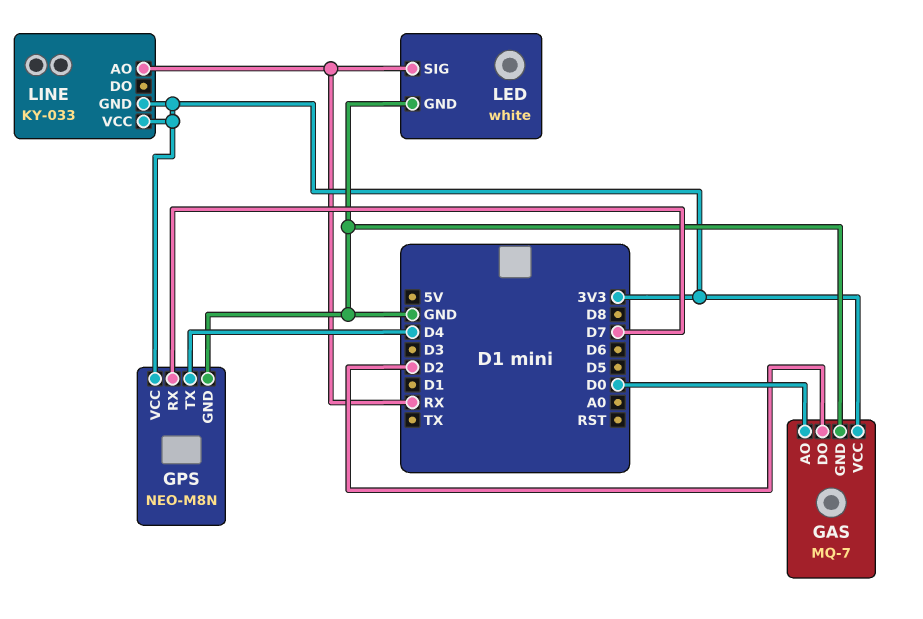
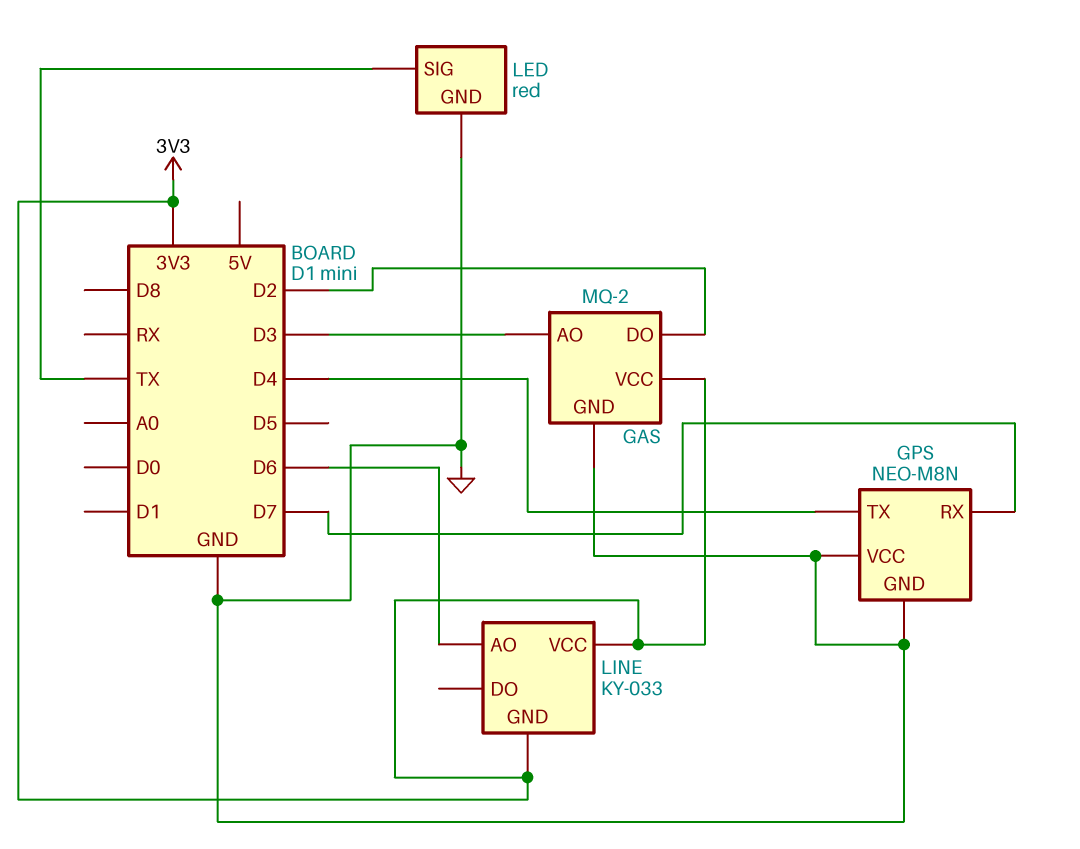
GAS: MQ-7 -> MQ-2
GAS pin AO: D0 -> D3
GPS pin VCC: 3V3 -> GND
LED: white -> red
LED pin SIG: RX -> TX
LINE pin AO: RX -> D6

